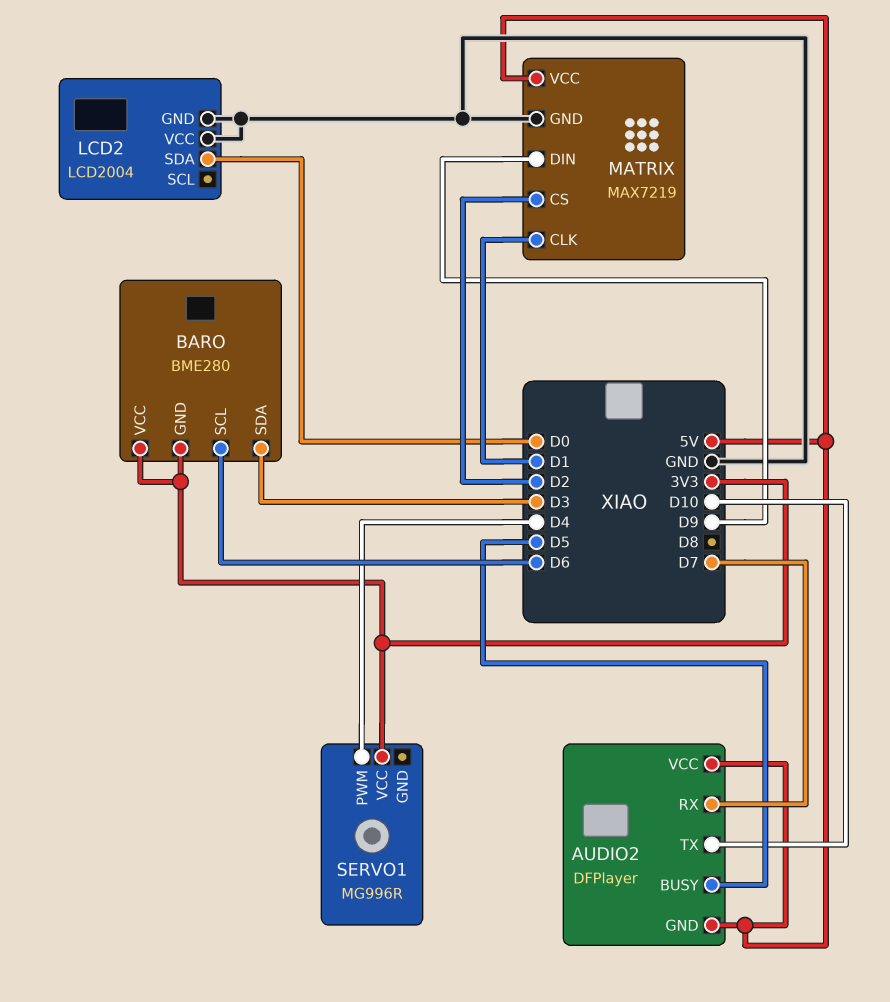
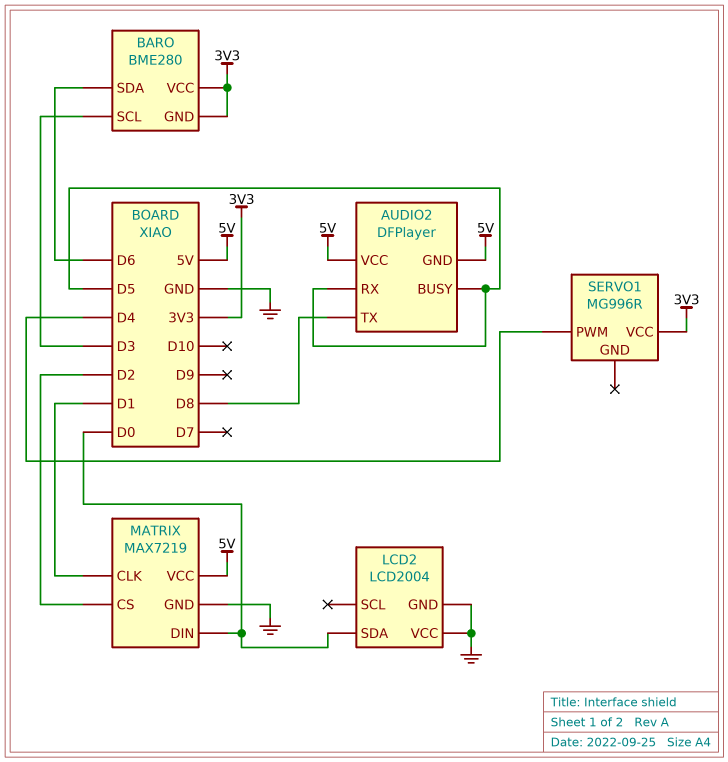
AUDIO2 pin RX: D7 -> D5
AUDIO2 pin TX: D10 -> D8
BARO pin SCL: D6 -> D3
BARO pin SDA: D3 -> D6
MATRIX pin DIN: D9 -> D0

